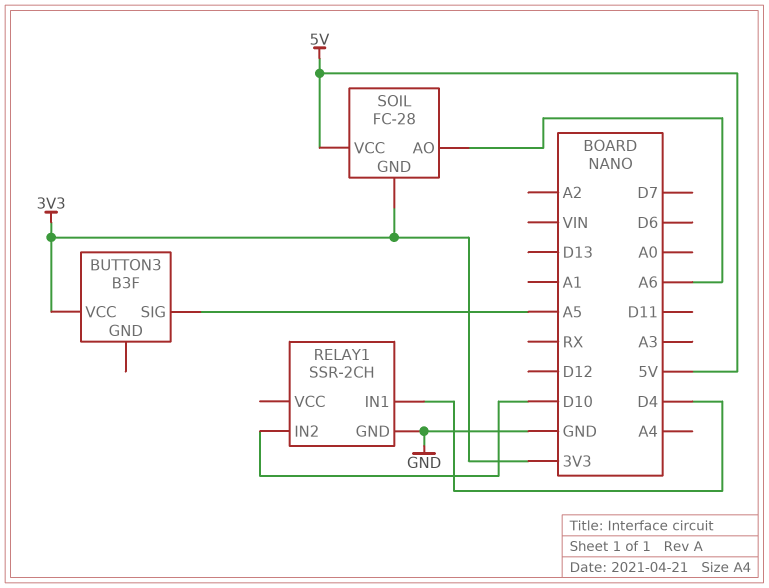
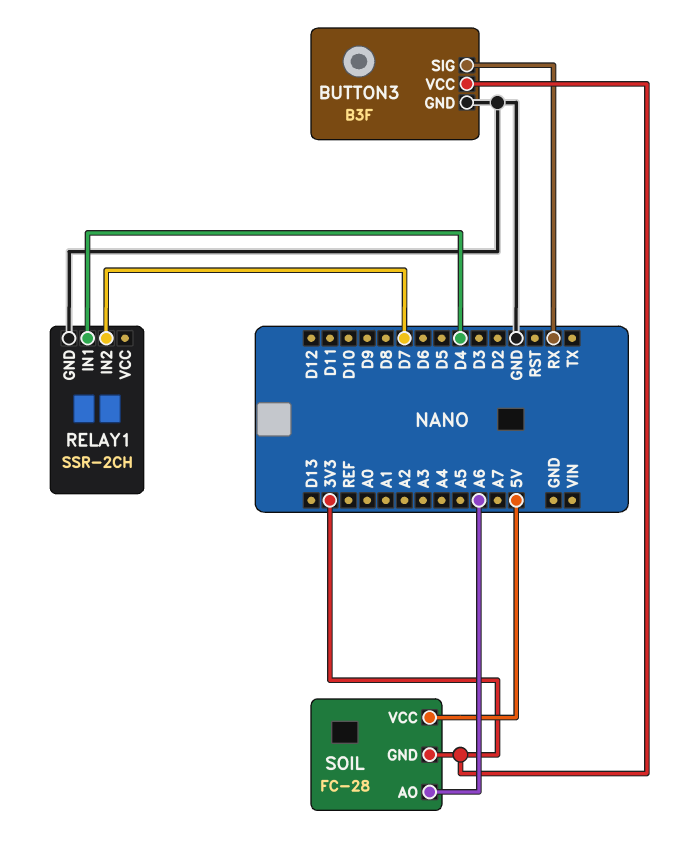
BUTTON3 pin GND: none -> GND
BUTTON3 pin SIG: A5 -> RX
RELAY1 pin IN2: D10 -> D7

